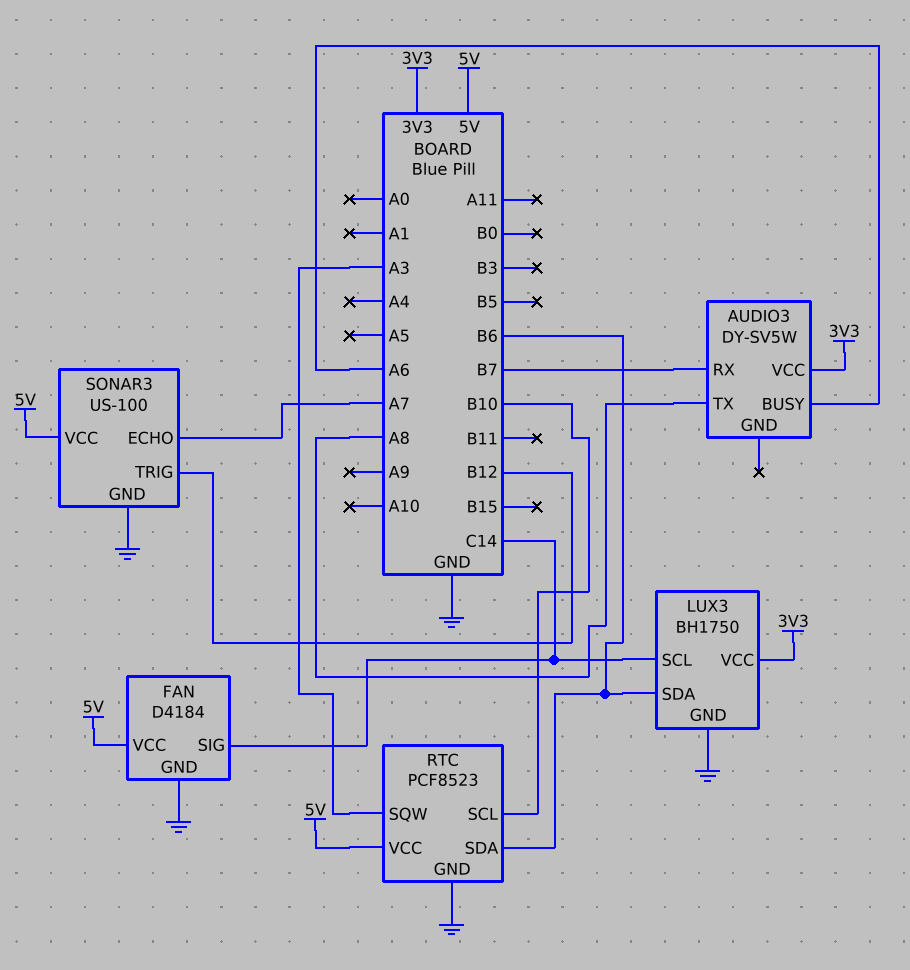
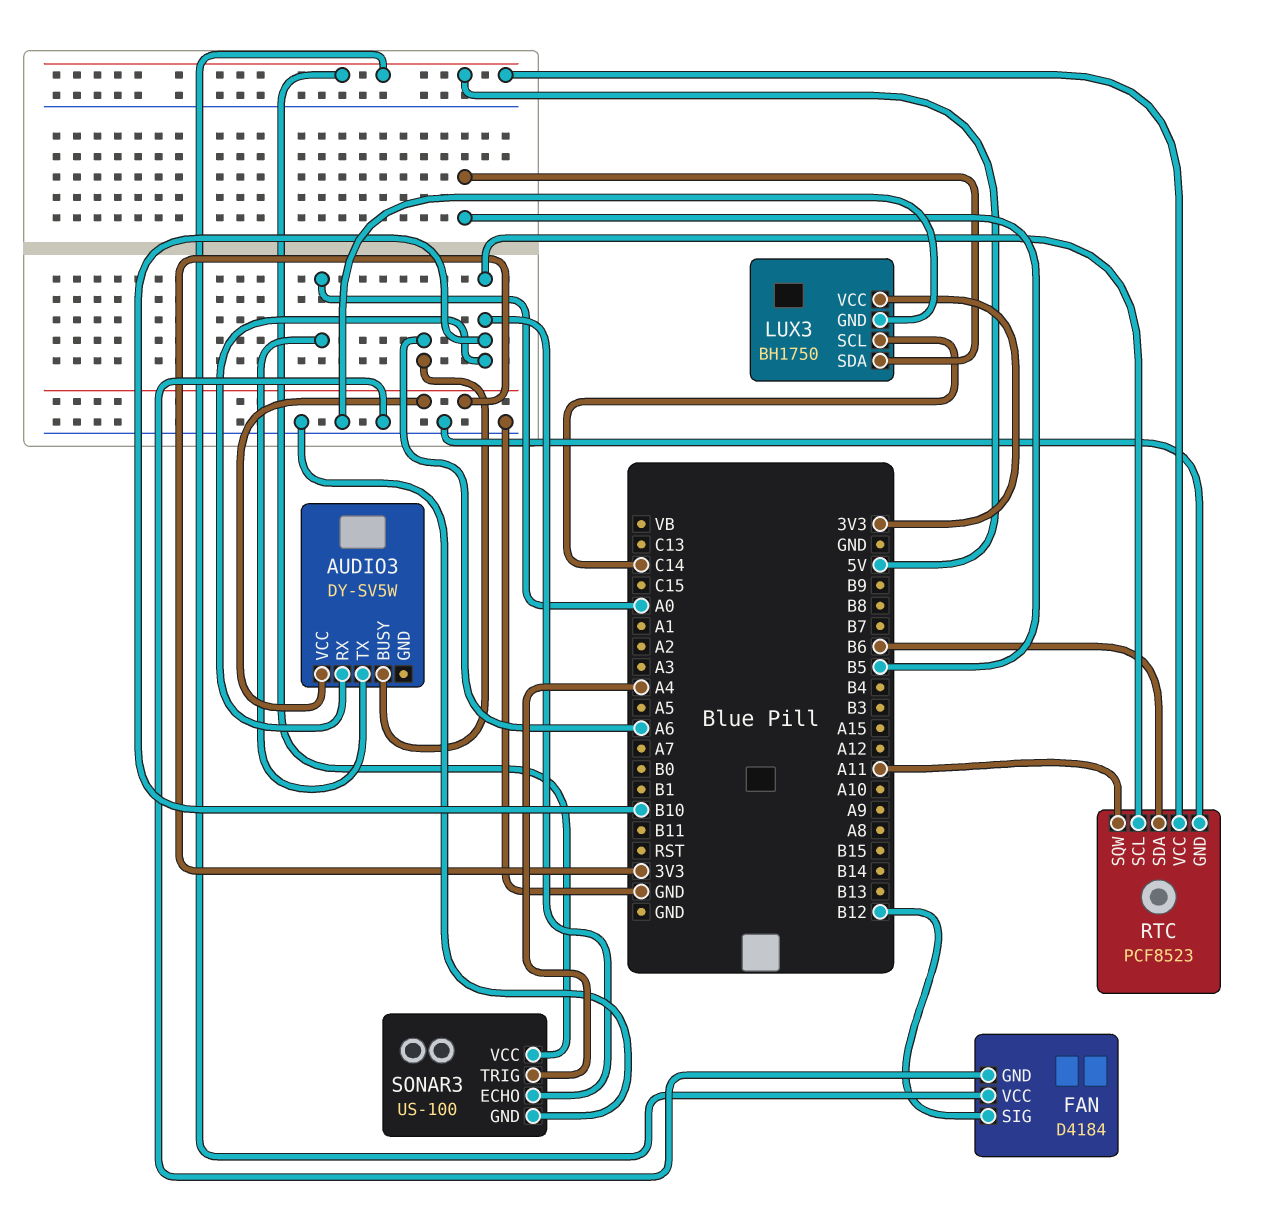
AUDIO3 pin RX: B7 -> B10
AUDIO3 pin TX: A8 -> A0
FAN pin SIG: C14 -> B12
LUX3 pin SDA: B6 -> B5
RTC pin SQW: A3 -> A11
SONAR3 pin ECHO: A7 -> B10
SONAR3 pin TRIG: B12 -> A4

